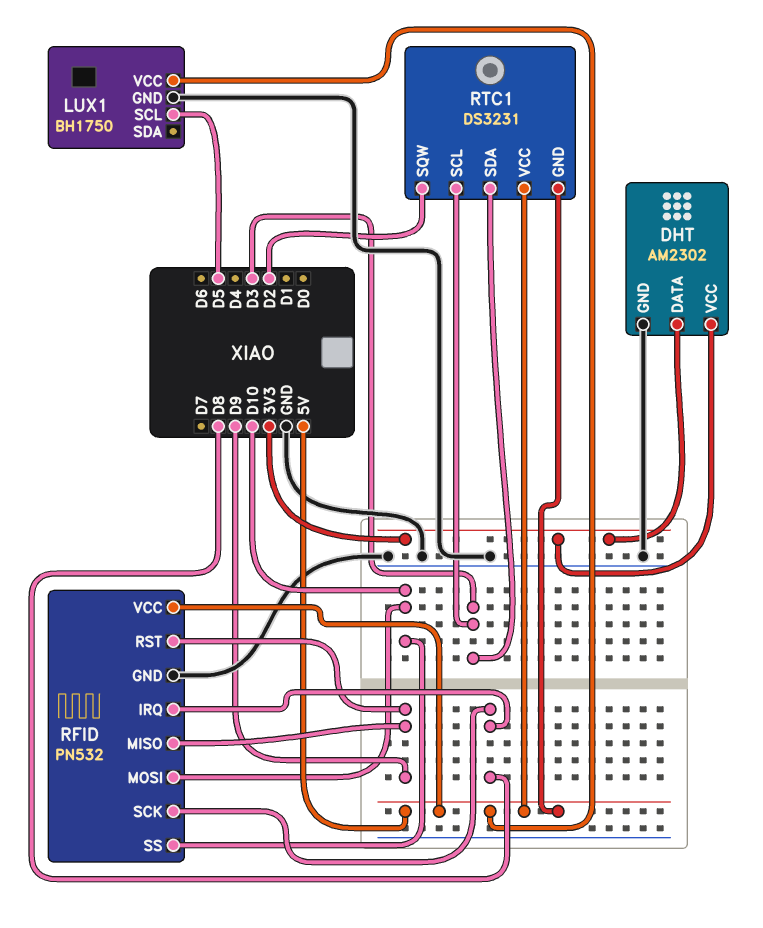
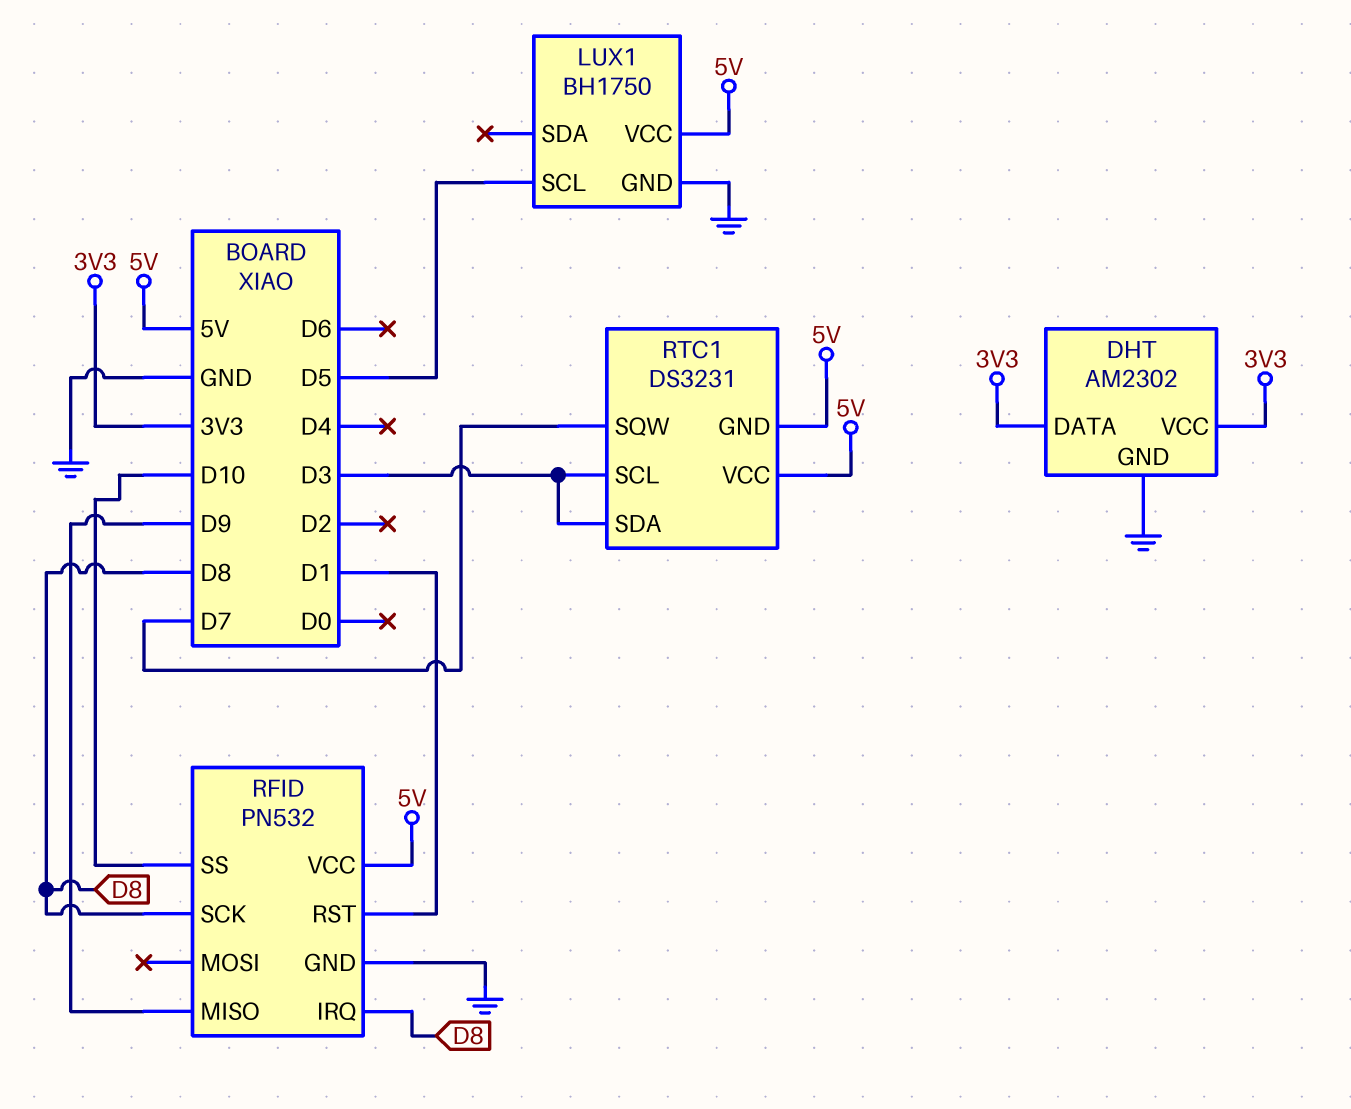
RFID pin MOSI: D10 -> none
RFID pin RST: D9 -> D1
RTC1 pin SQW: D2 -> D7

